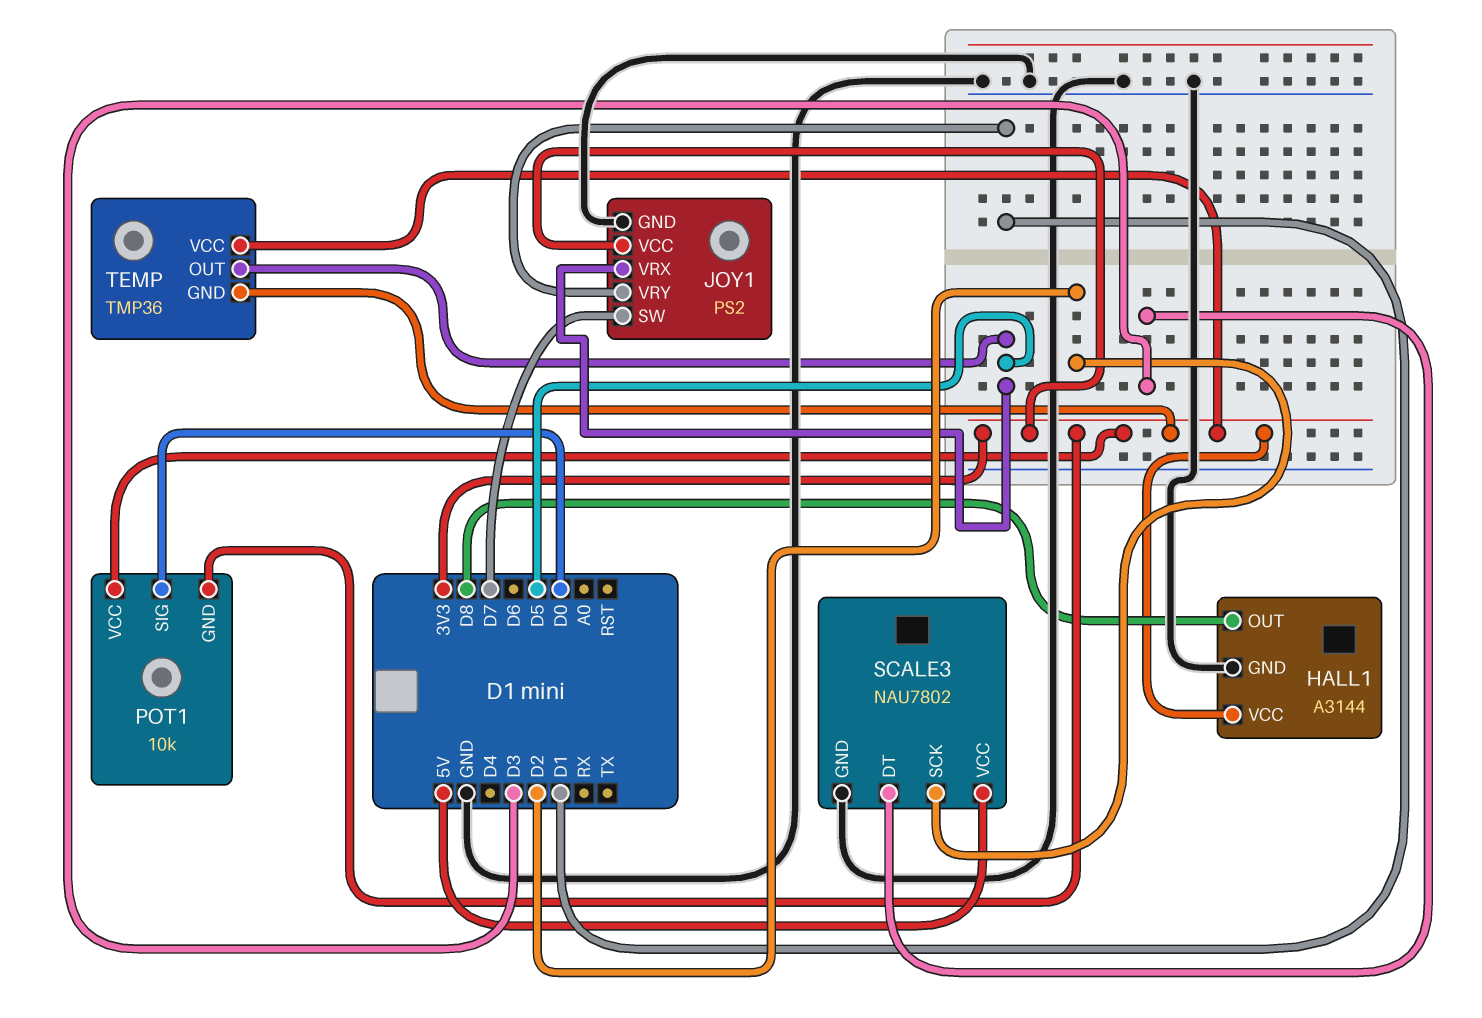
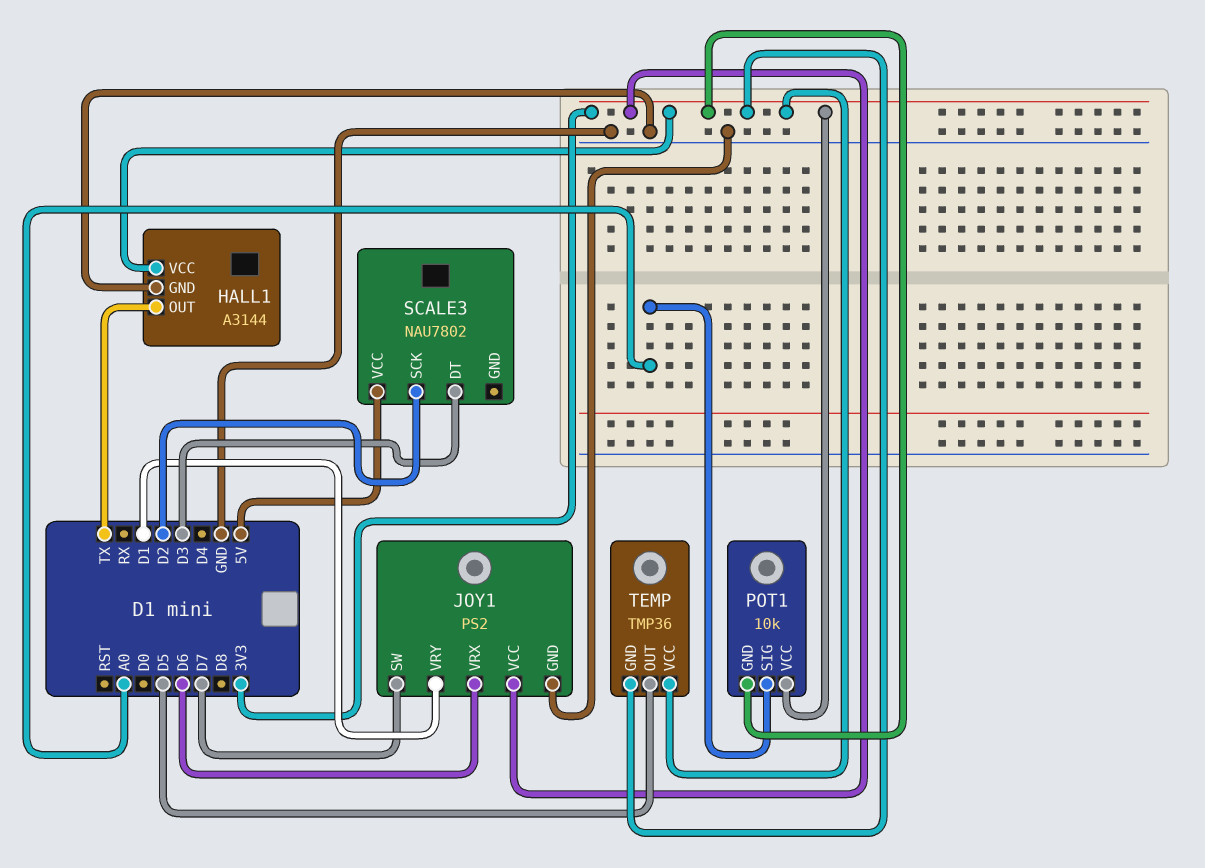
HALL1 pin OUT: D8 -> TX
JOY1 pin VRX: D5 -> D6
POT1 pin SIG: D0 -> A0
SCALE3 pin GND: GND -> none

